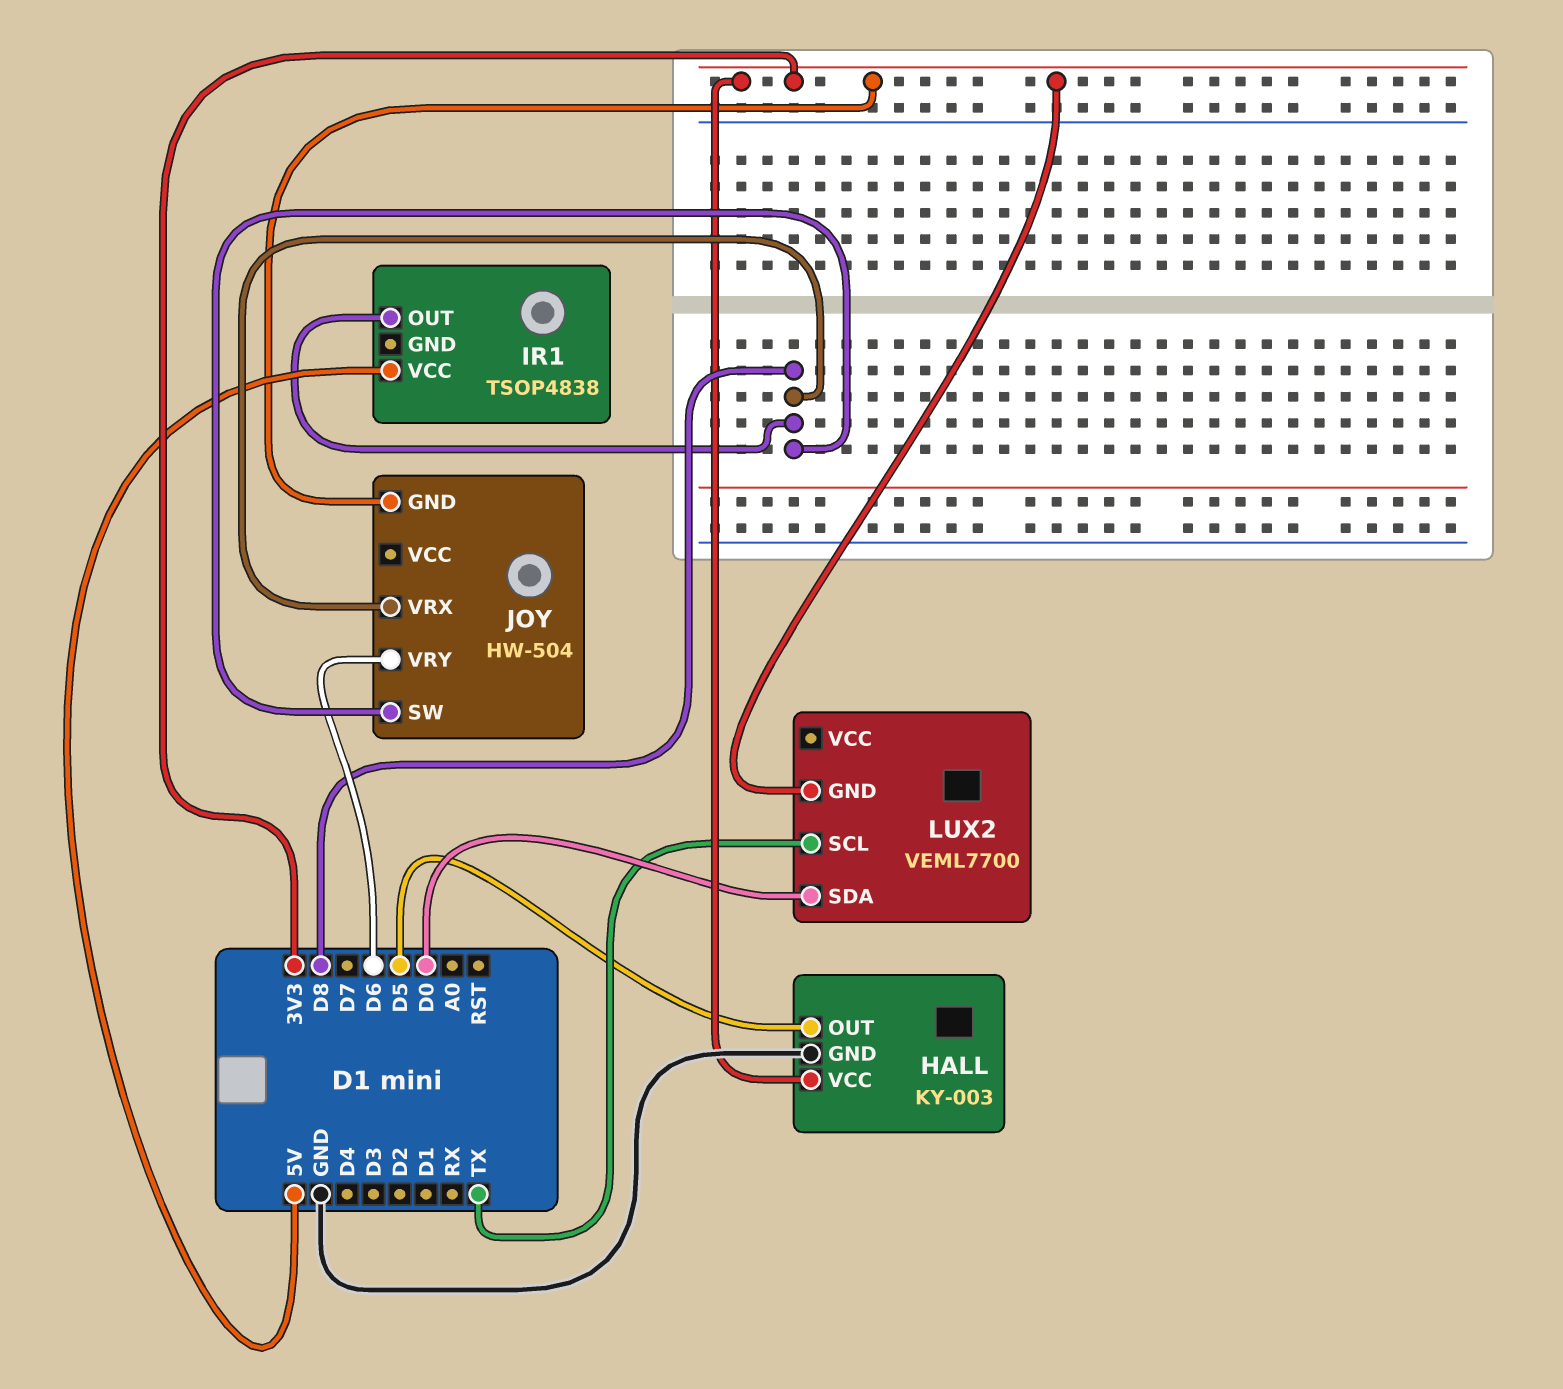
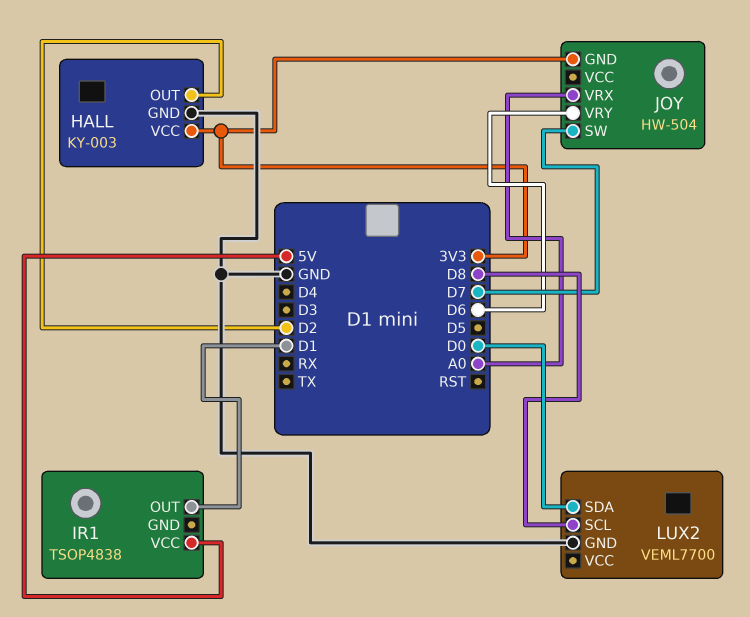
HALL pin OUT: D5 -> D2
IR1 pin OUT: D8 -> D1
JOY pin SW: D8 -> D7
JOY pin VRX: D8 -> A0
LUX2 pin GND: 3V3 -> GND
LUX2 pin SCL: TX -> D8

